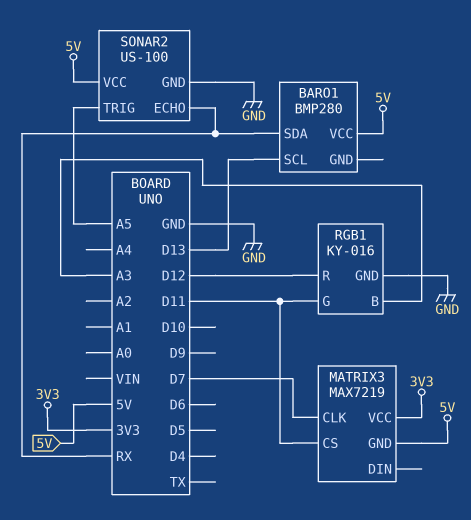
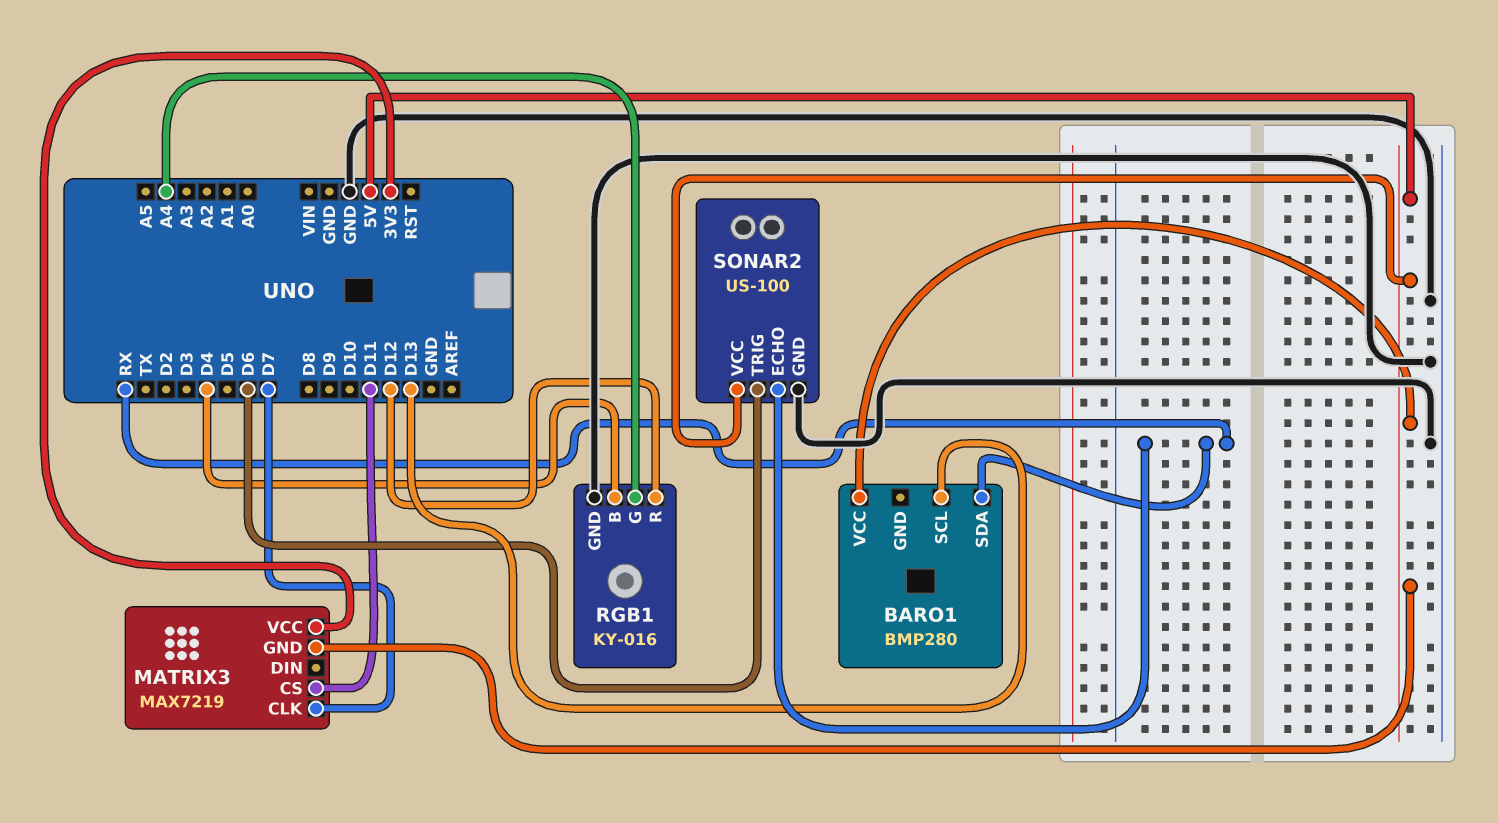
RGB1 pin B: A3 -> D4
RGB1 pin G: D11 -> A4
SONAR2 pin TRIG: A5 -> D6

